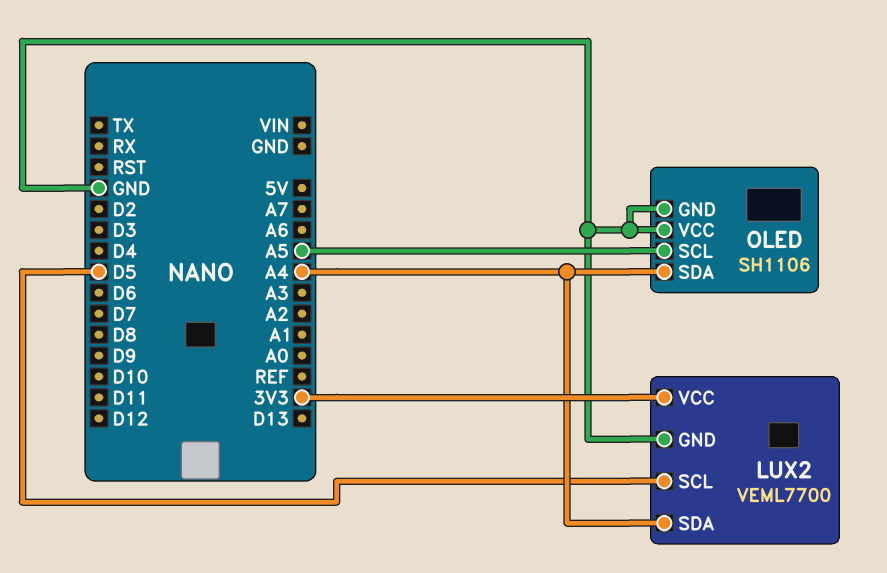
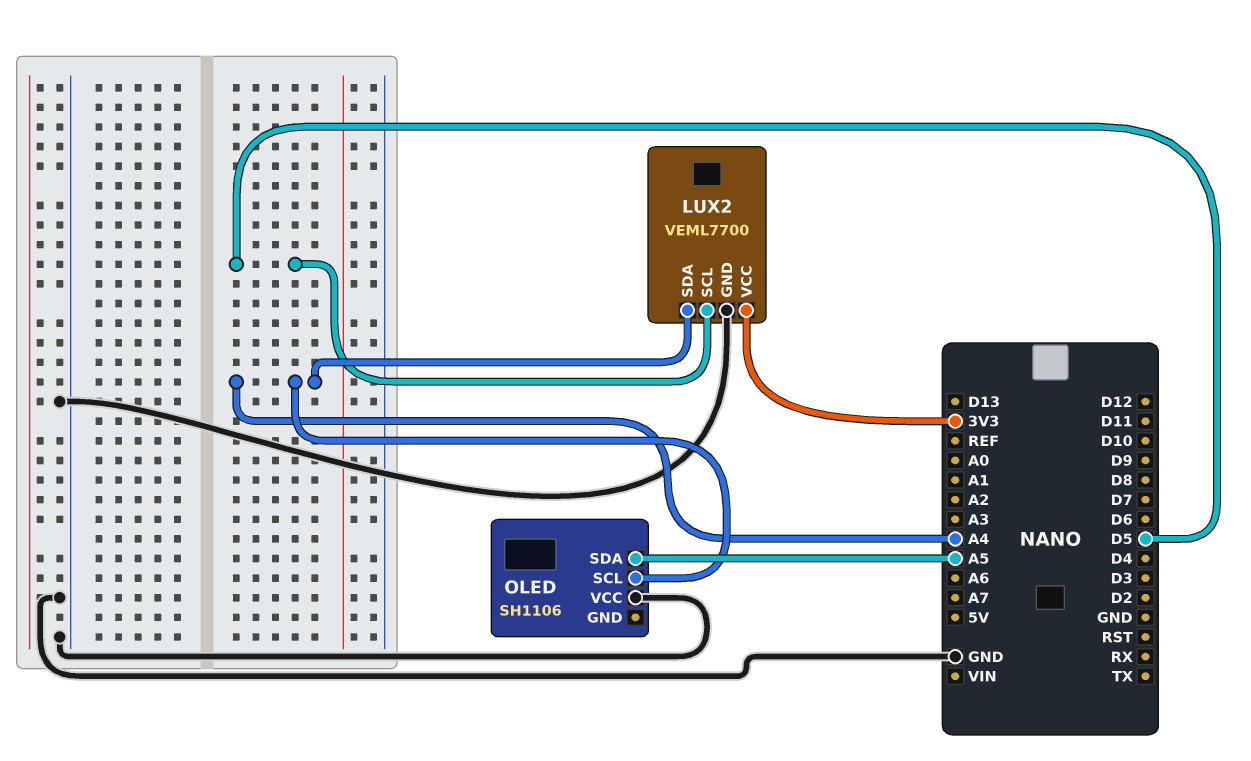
OLED pin GND: GND -> none
OLED pin SCL: A5 -> A4
OLED pin SDA: A4 -> A5

